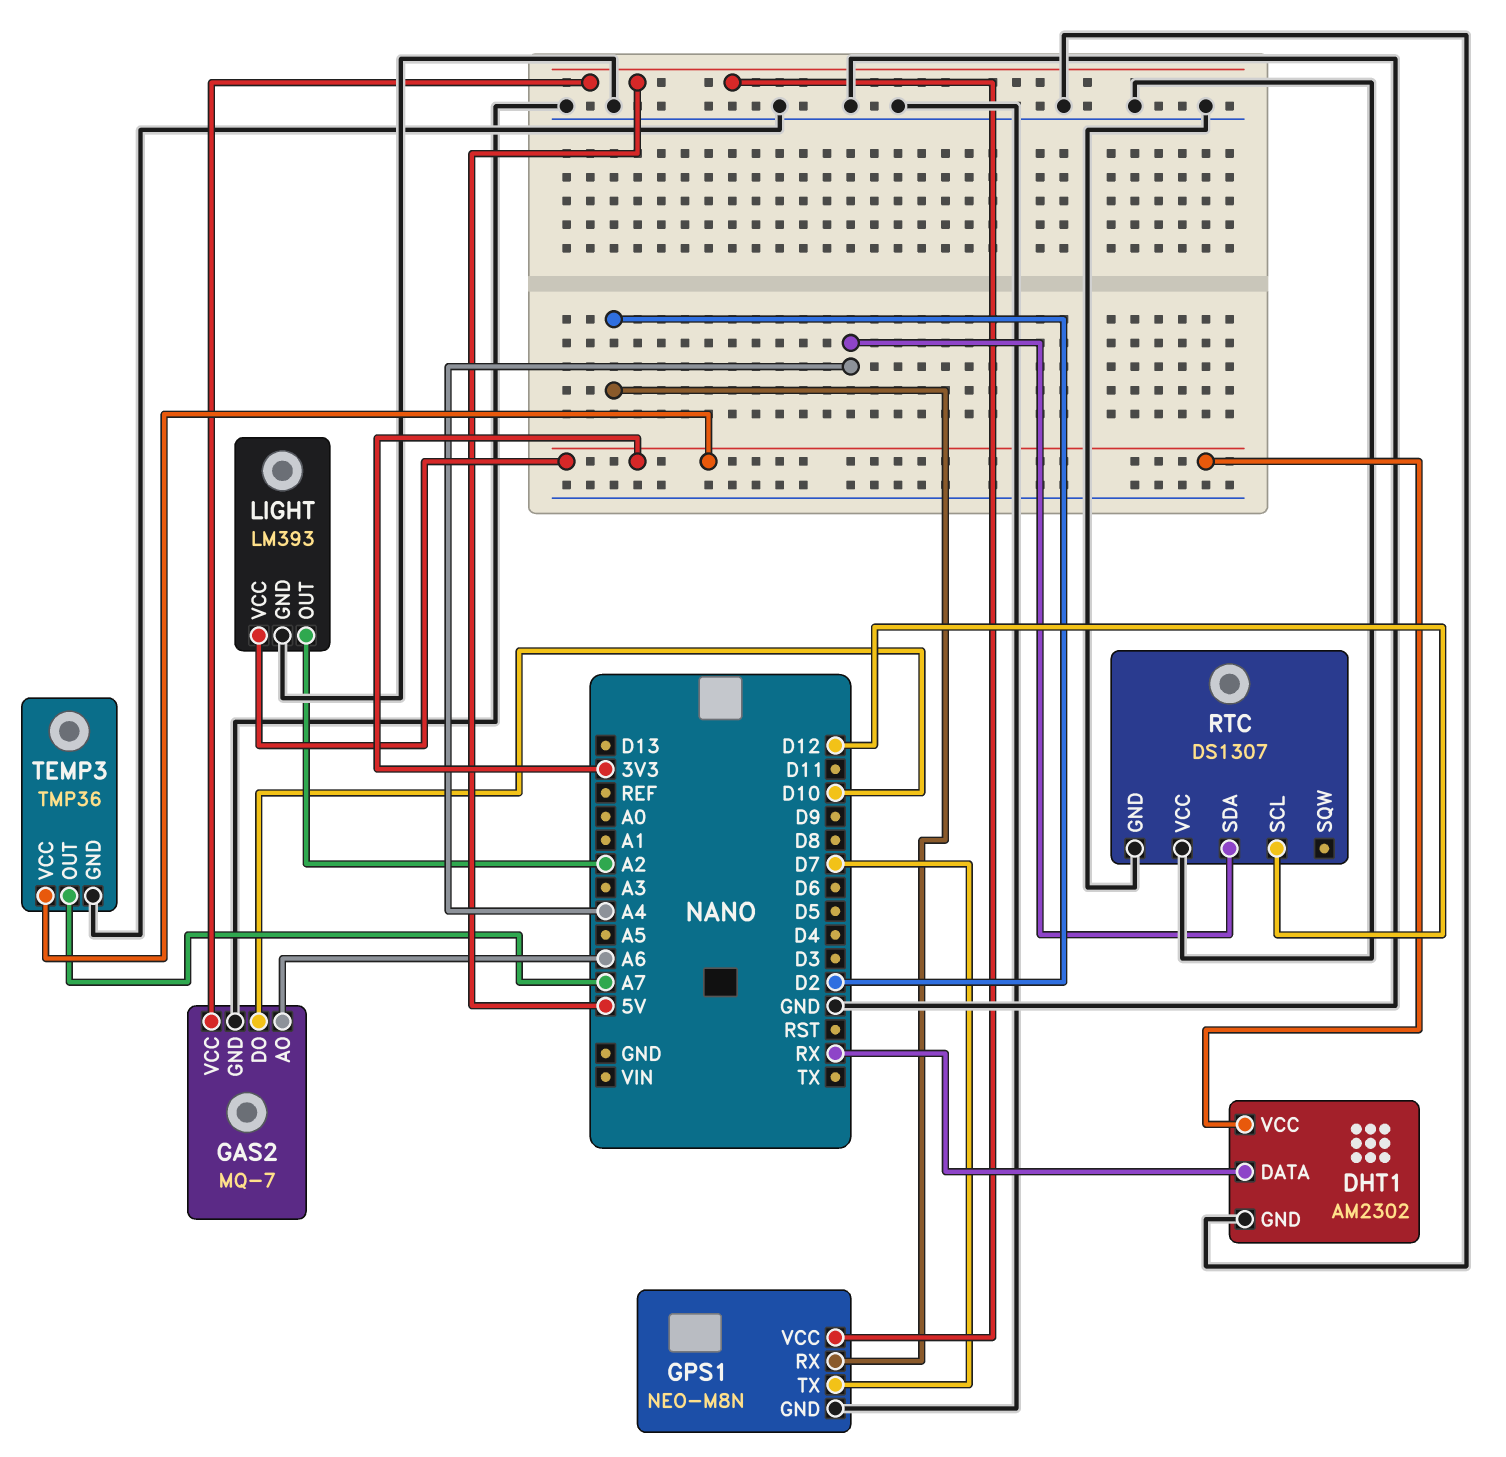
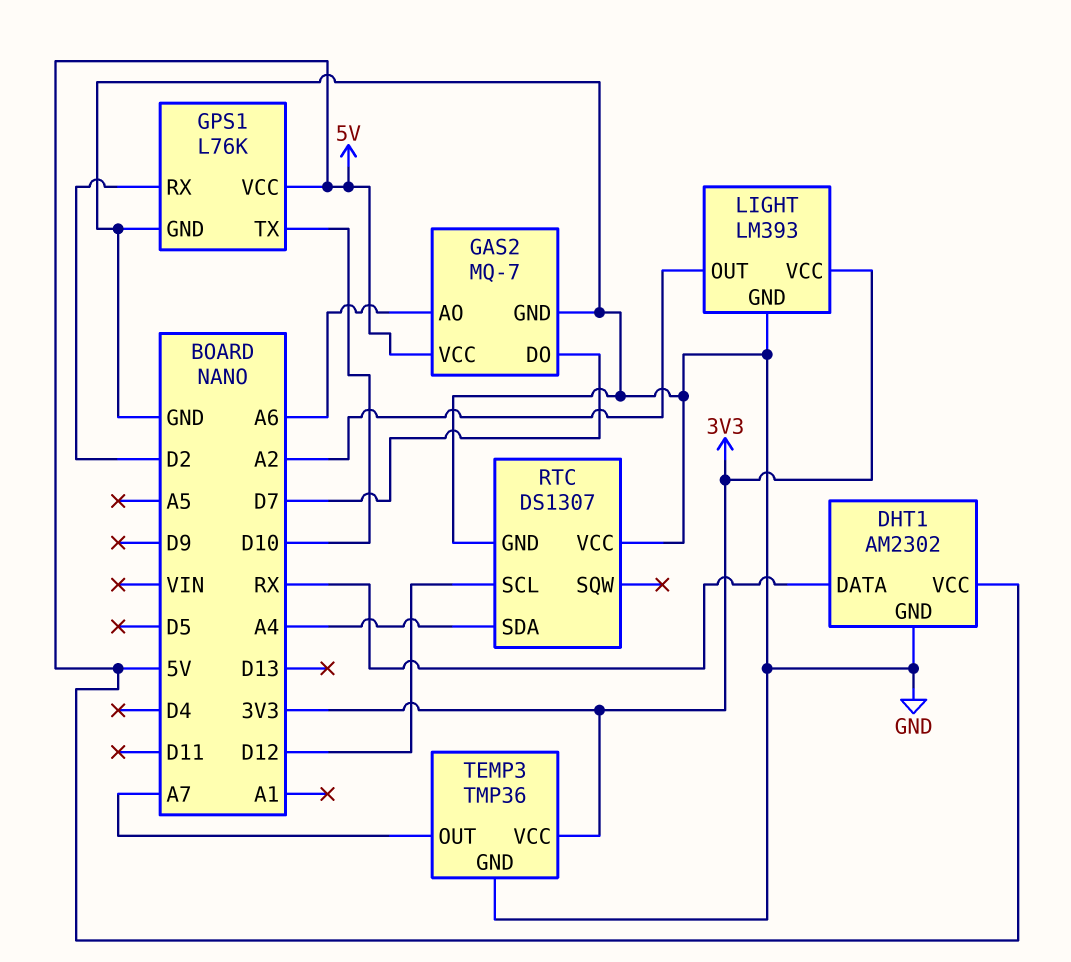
DHT1 pin VCC: 3V3 -> 5V
GAS2 pin DO: D10 -> D7
GPS1: NEO-M8N -> L76K
GPS1 pin TX: D7 -> D10

